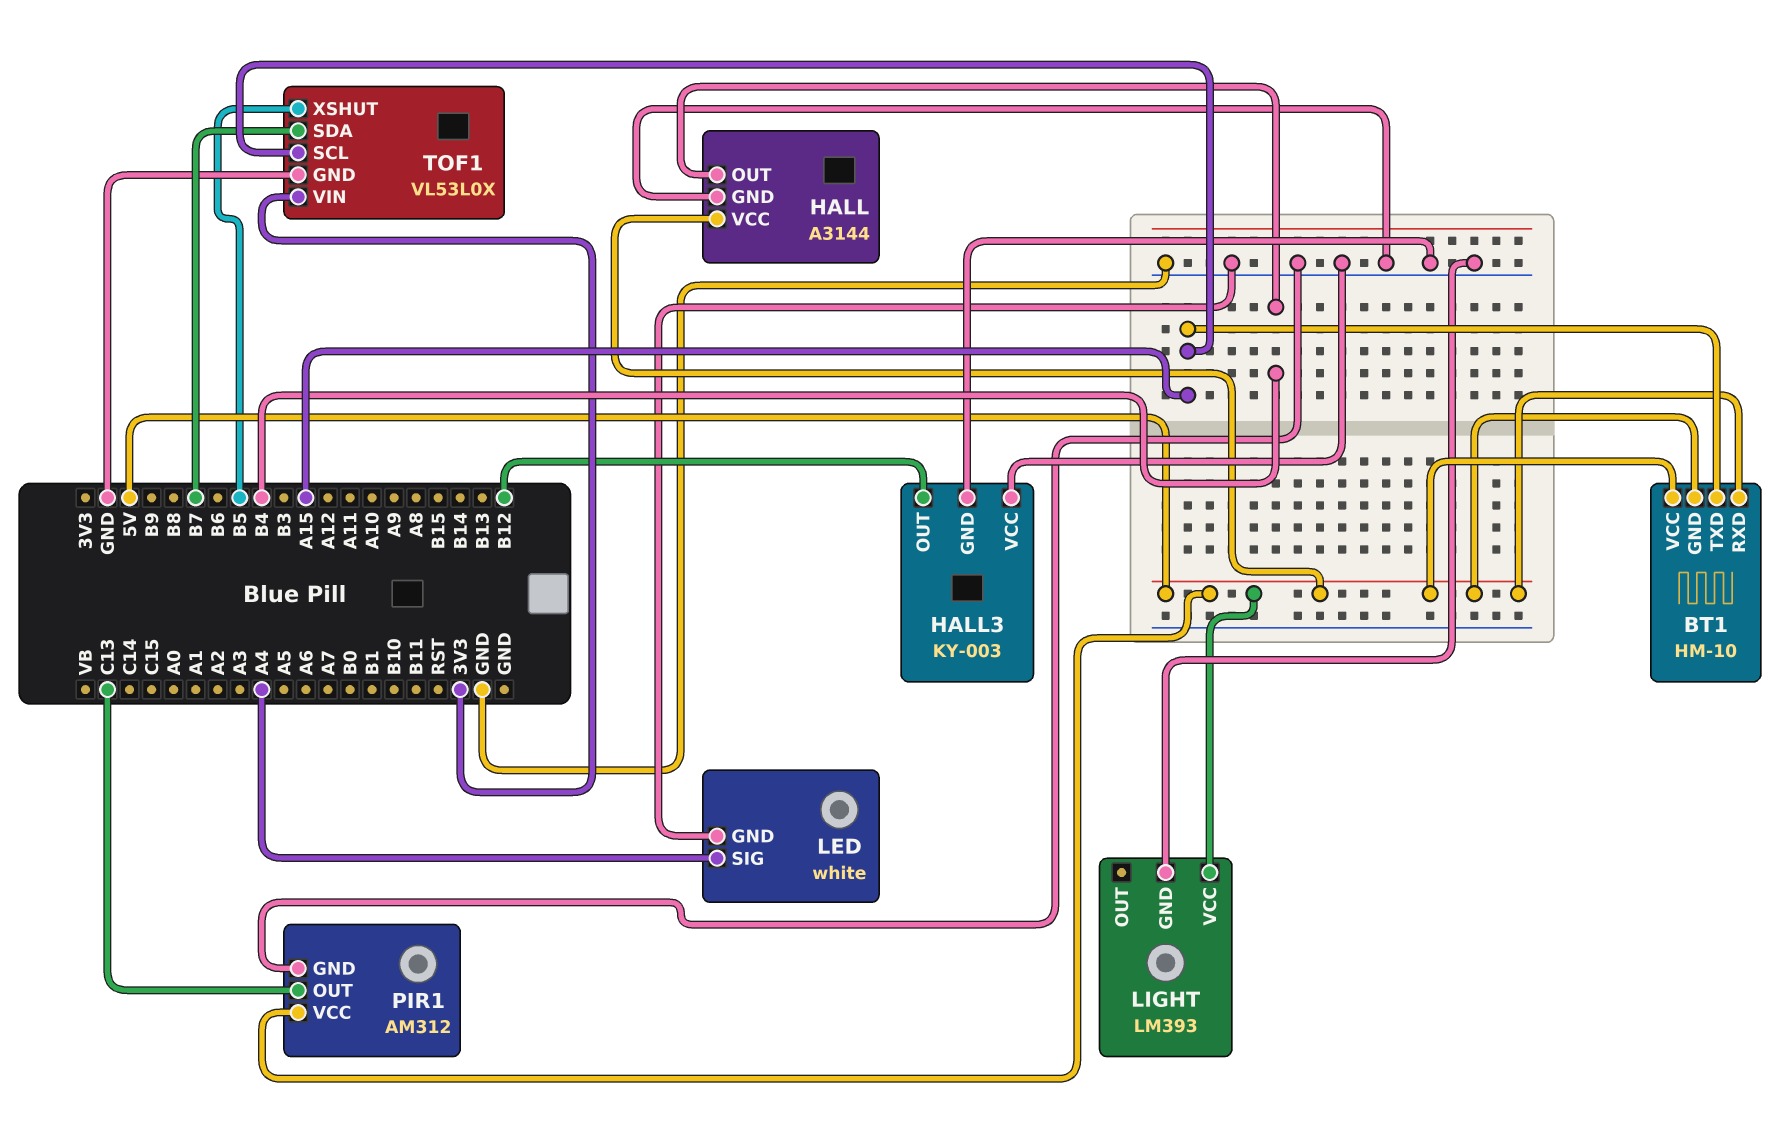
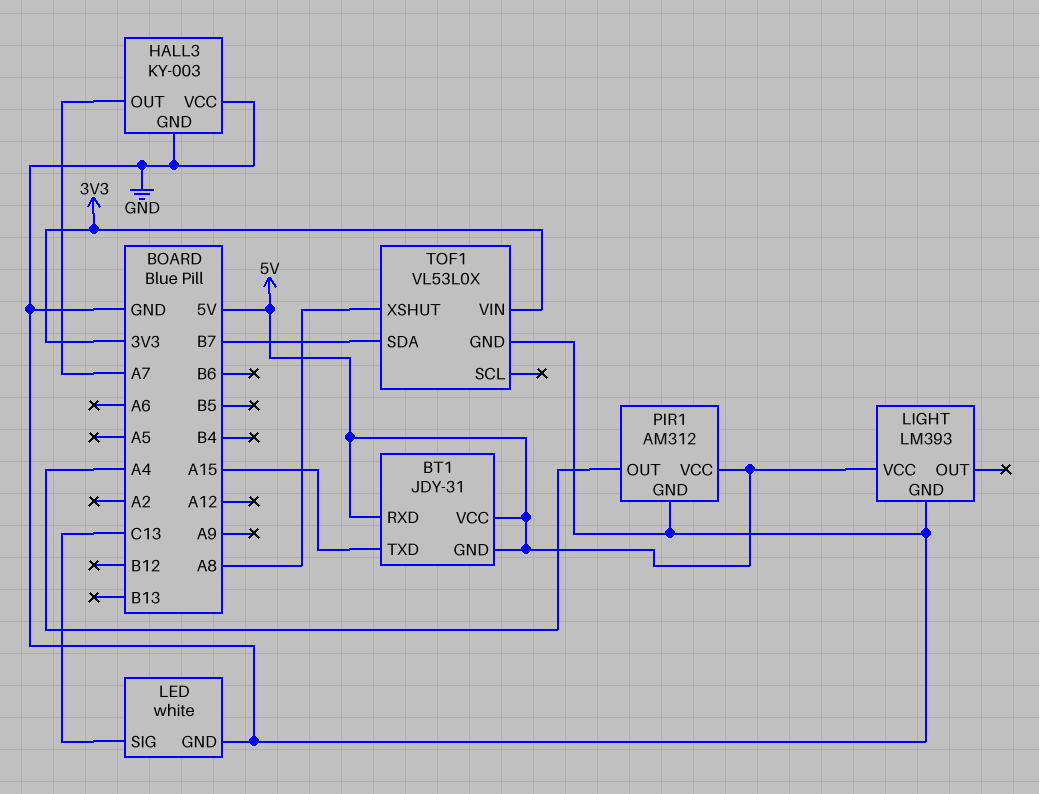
BT1: HM-10 -> JDY-31
HALL: A3144 -> none
HALL pin GND: GND -> none
HALL pin OUT: B4 -> none
HALL pin VCC: 5V -> none
HALL3 pin OUT: B12 -> A7
LED pin SIG: A4 -> C13
PIR1 pin OUT: C13 -> A4
TOF1 pin SCL: A15 -> none
TOF1 pin XSHUT: B5 -> A8

